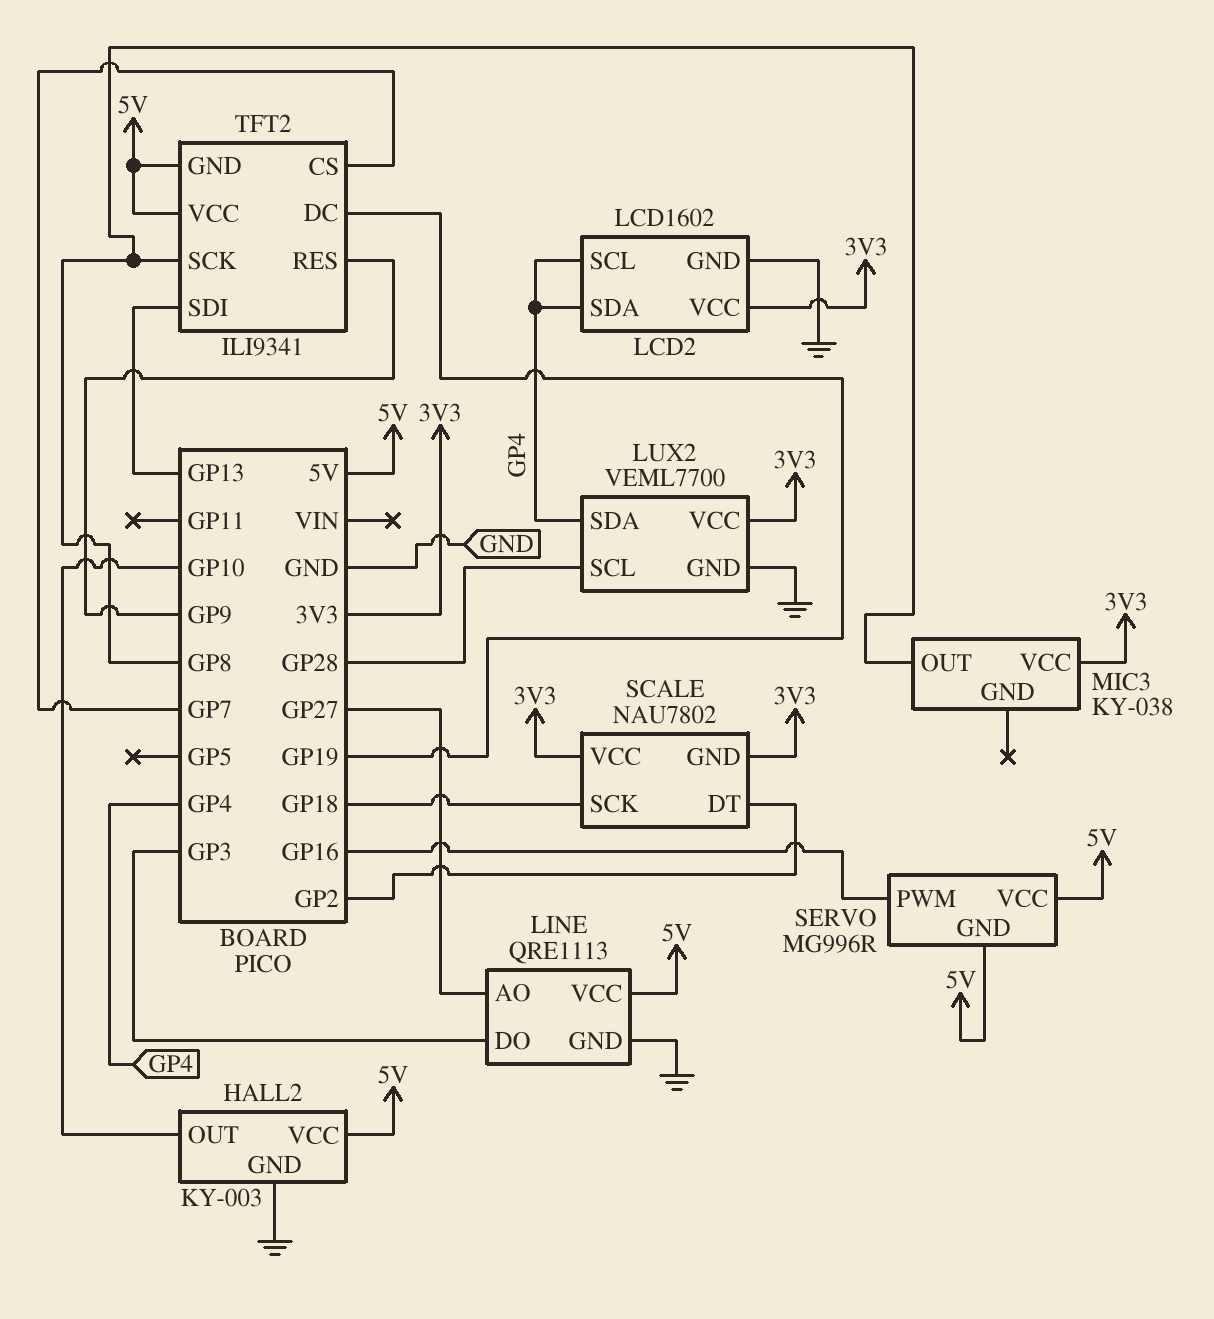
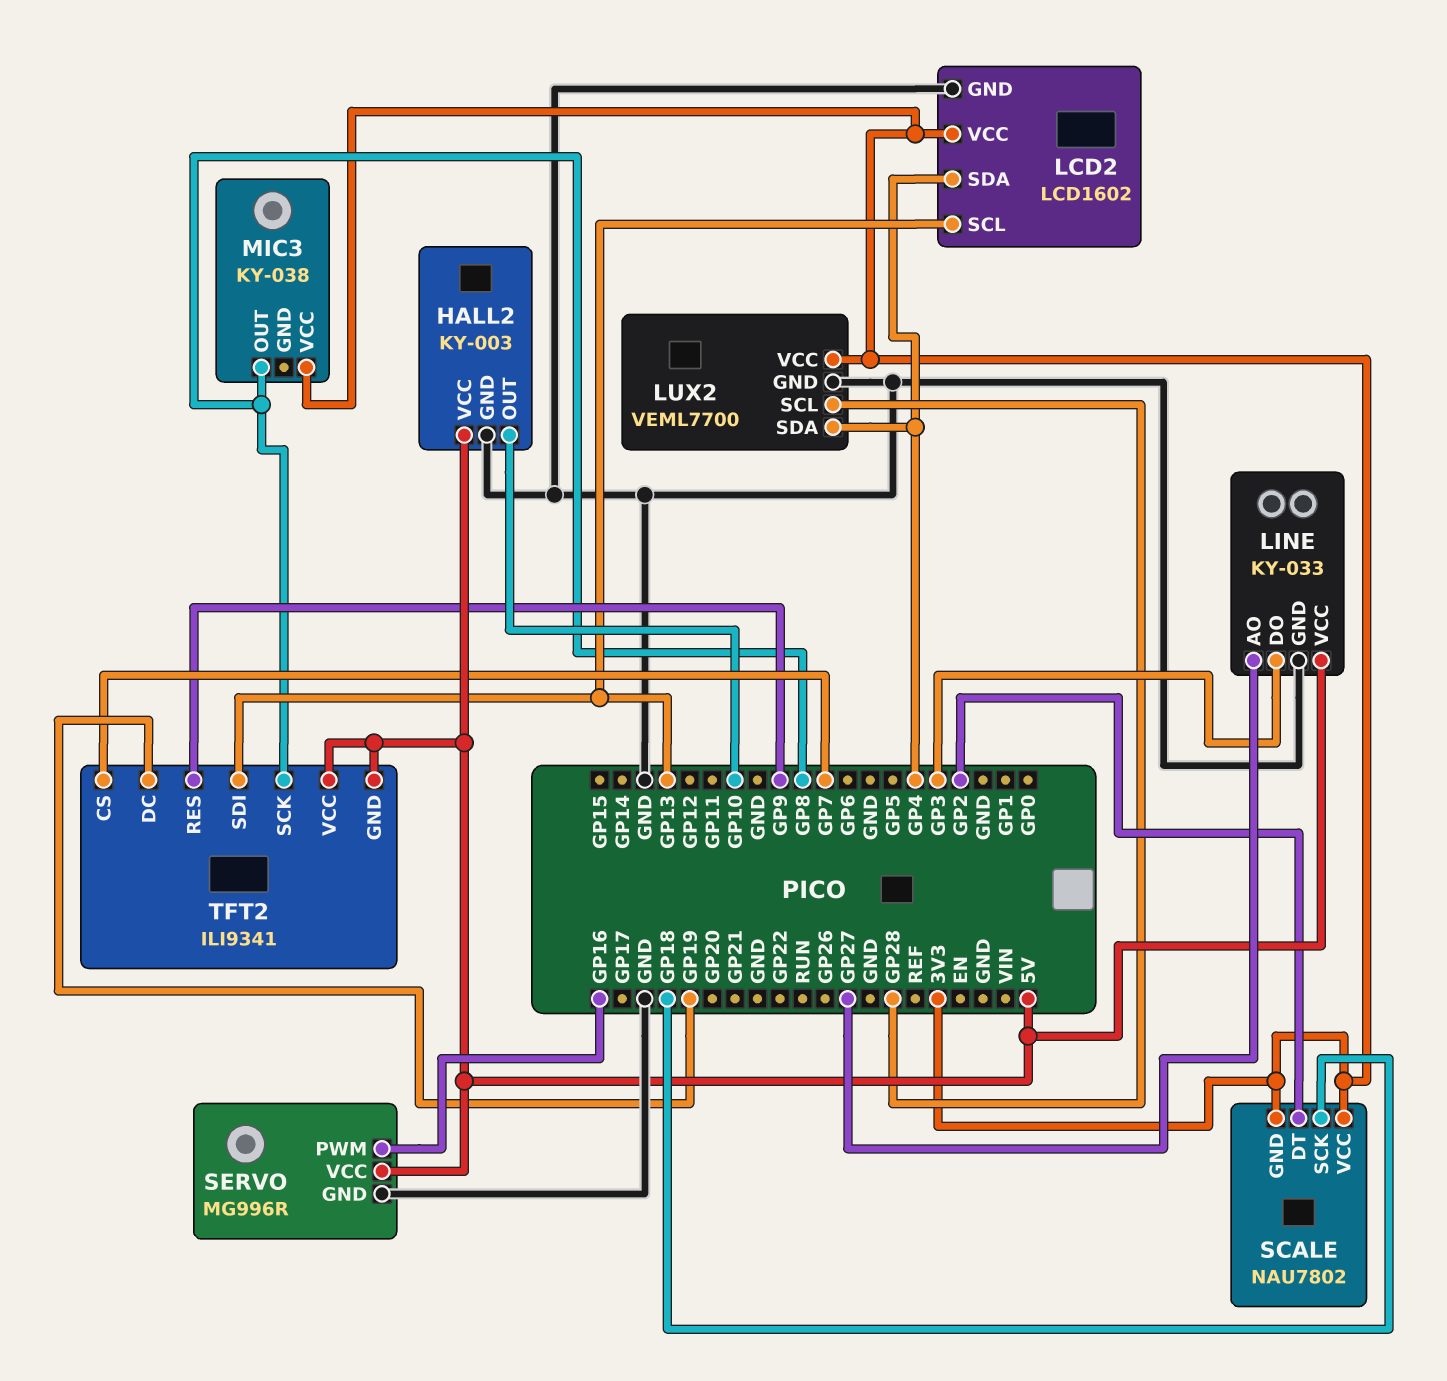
LCD2 pin SCL: GP4 -> GP13
LINE: QRE1113 -> KY-033
SERVO pin GND: 5V -> GND

